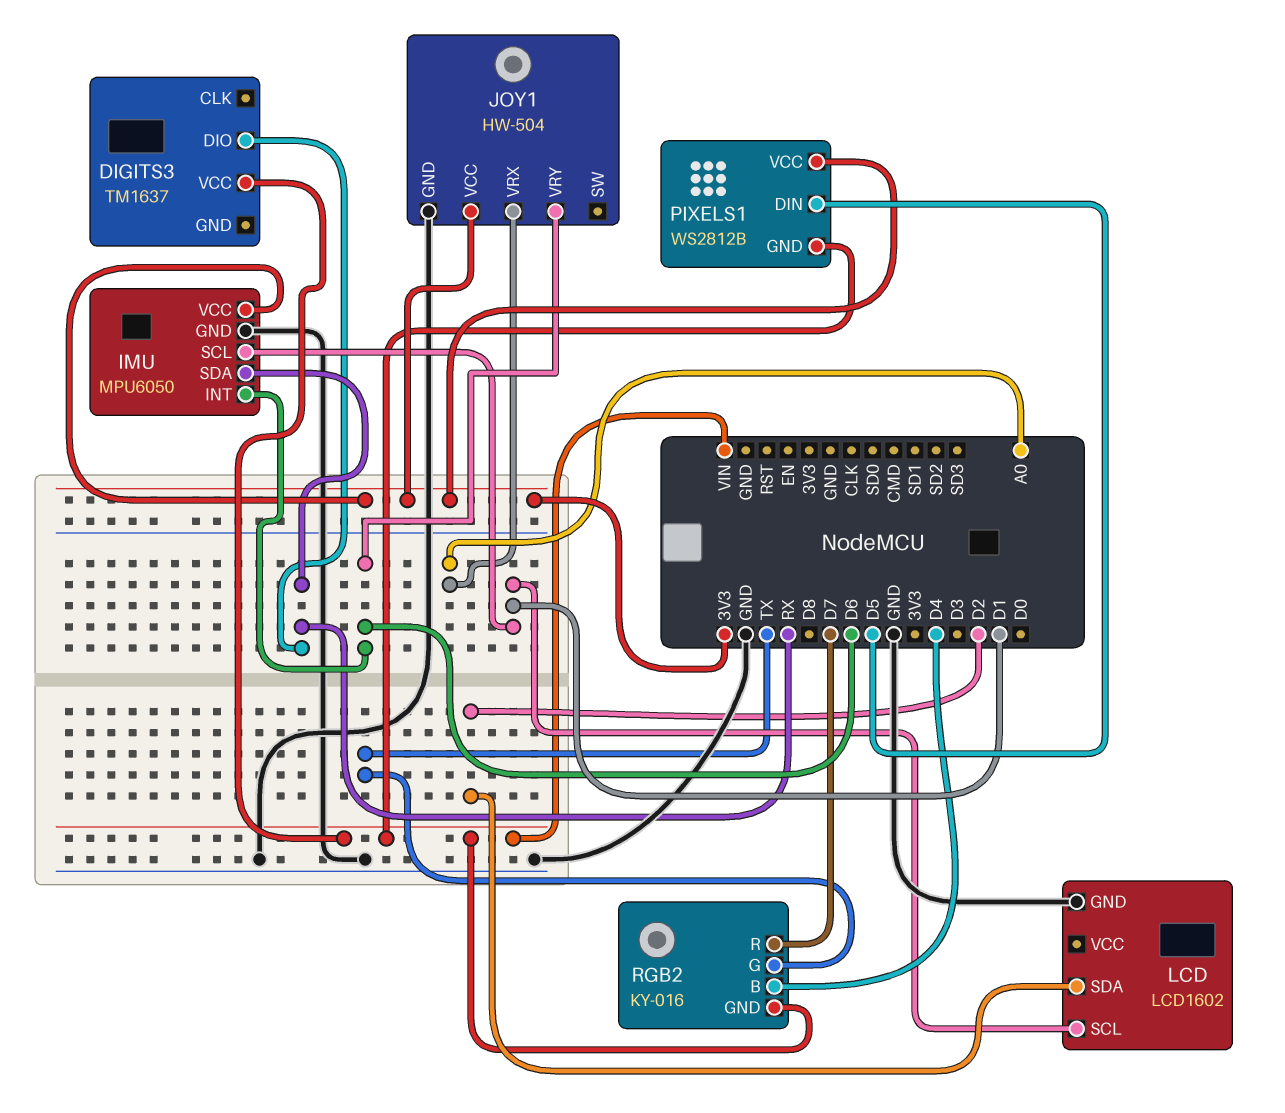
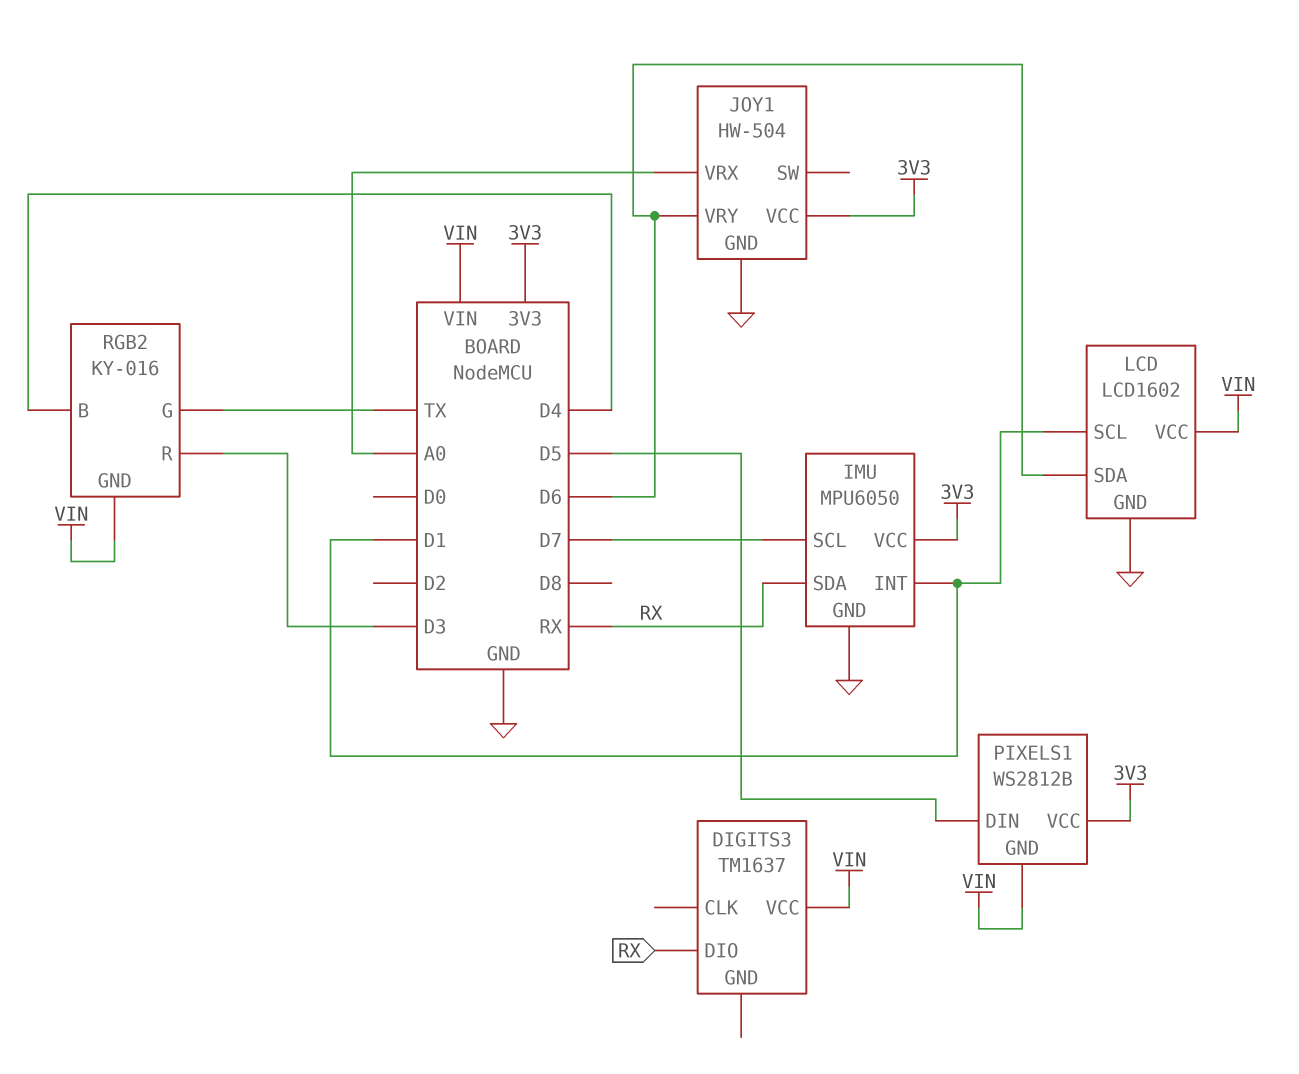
IMU pin INT: D6 -> D1
IMU pin SCL: D1 -> D7
LCD pin SDA: D2 -> D6
LCD pin VCC: none -> VIN
RGB2 pin R: D7 -> D3

